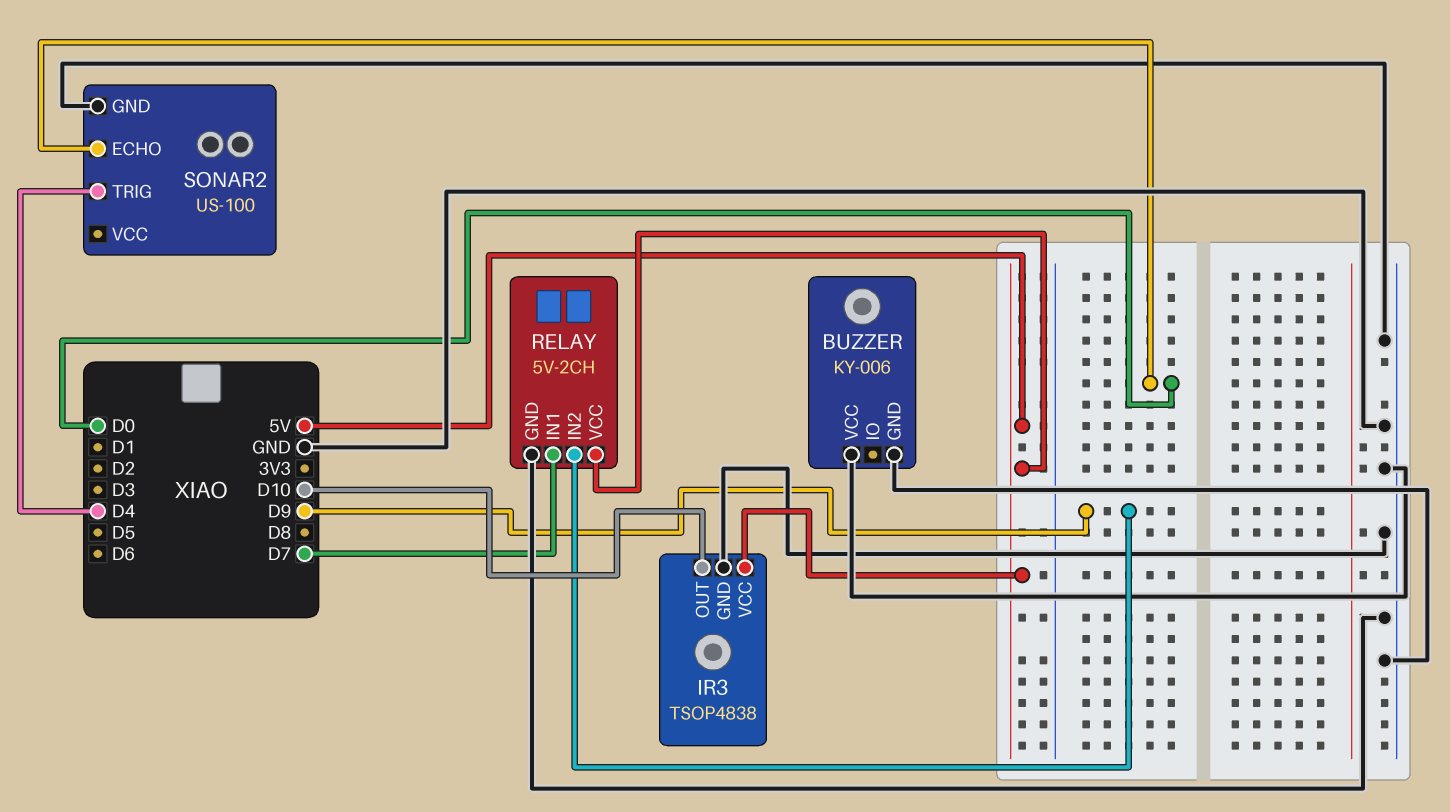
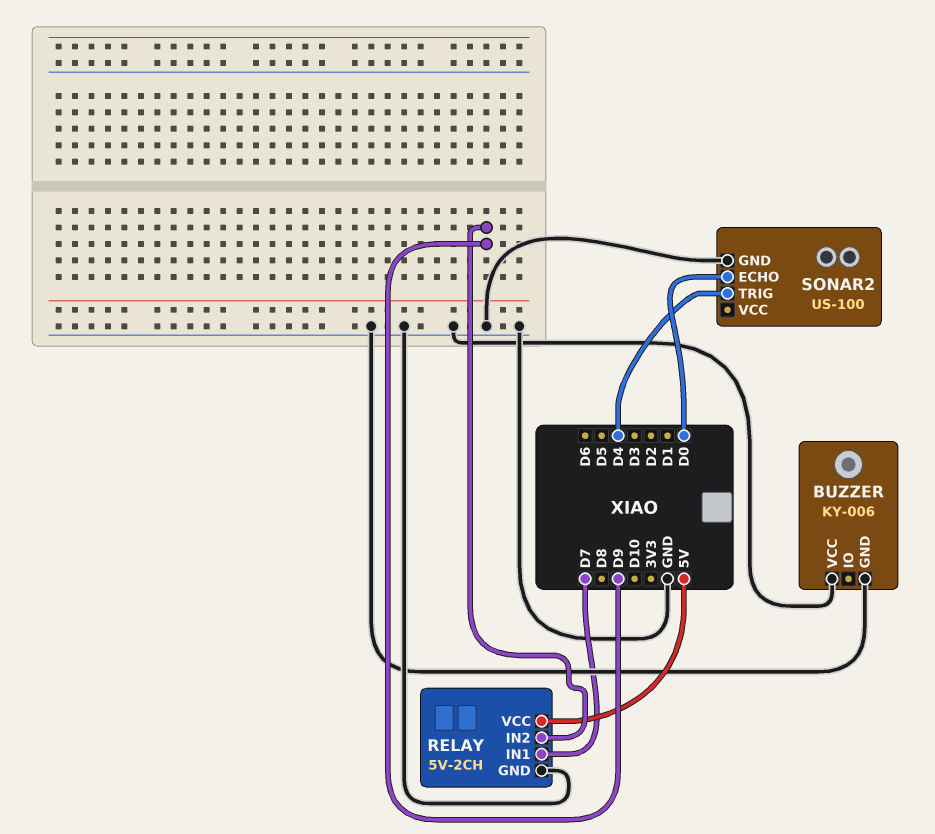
IR3: TSOP4838 -> none
IR3 pin GND: GND -> none
IR3 pin OUT: D10 -> none
IR3 pin VCC: 5V -> none

